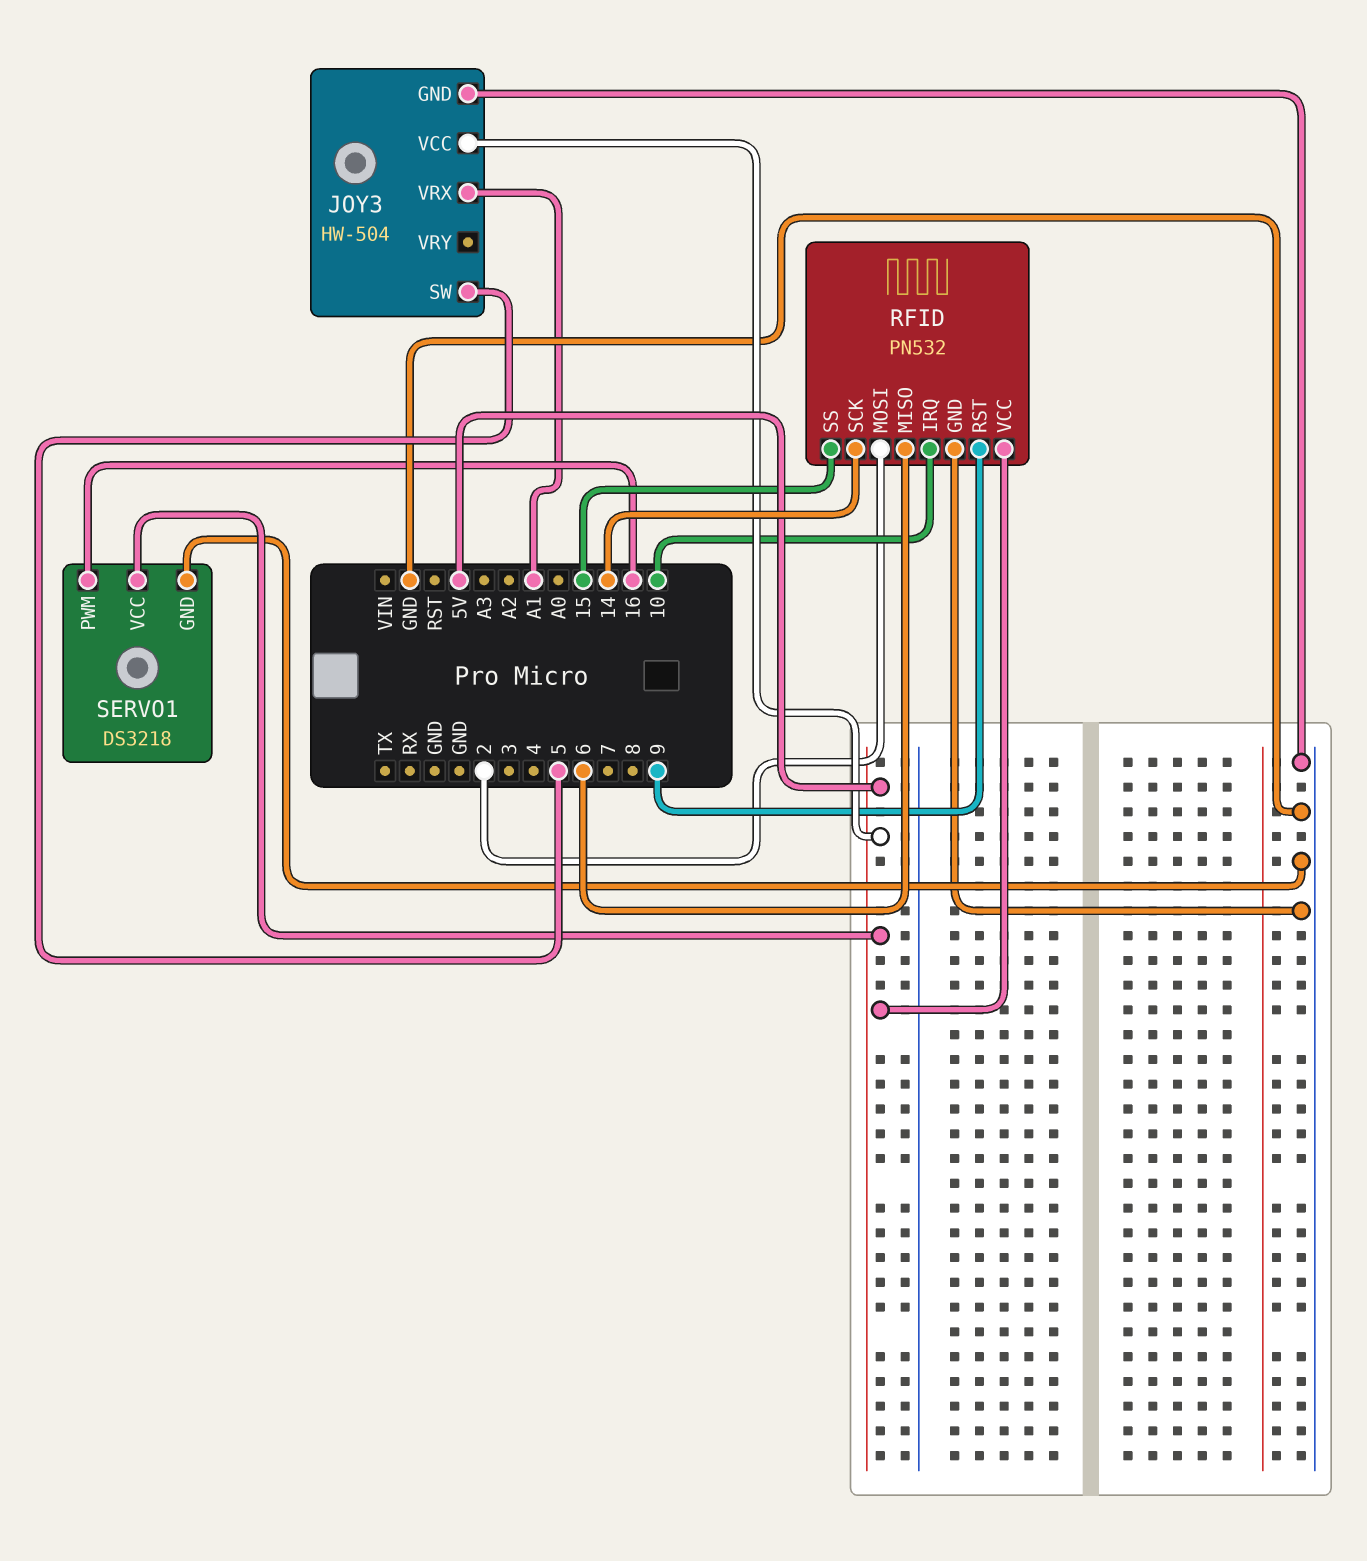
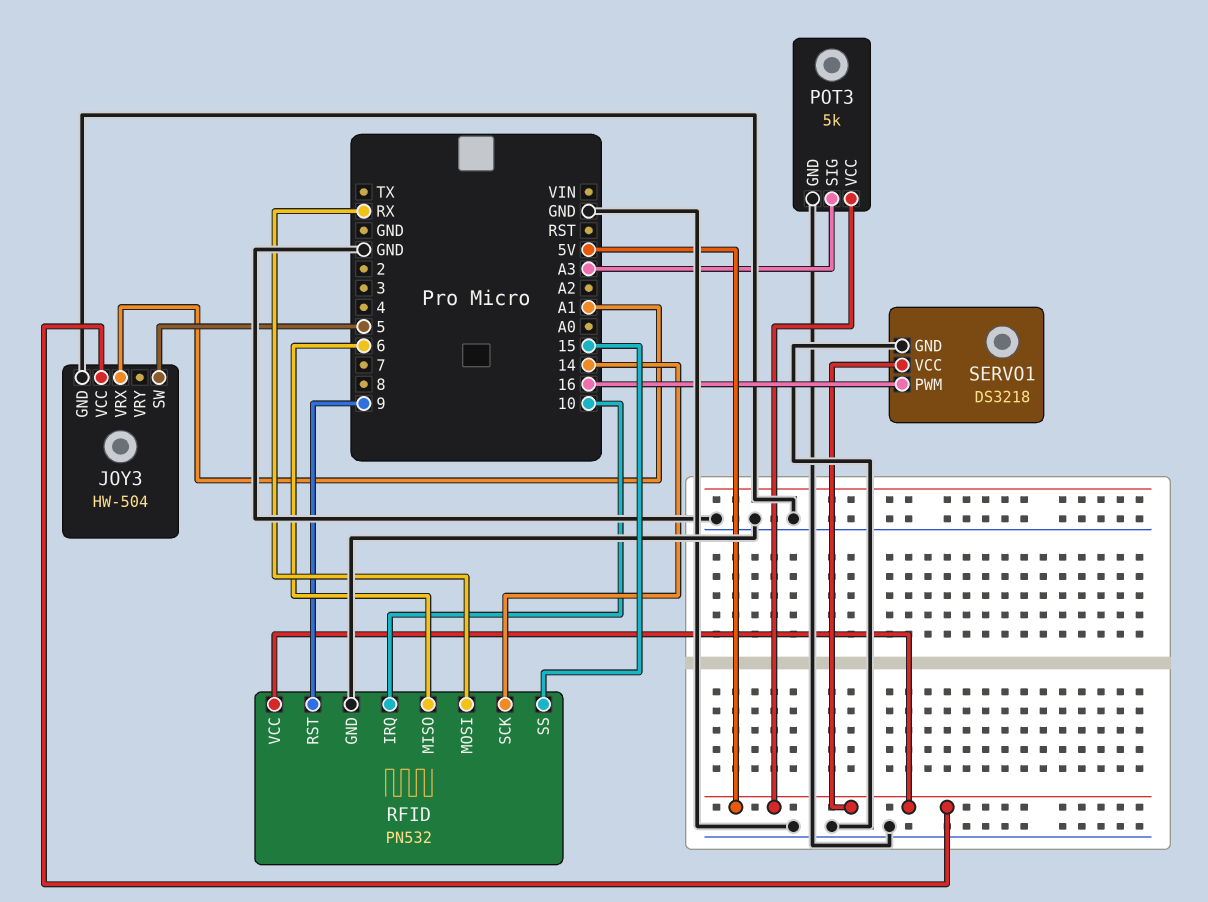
POT3: none -> 5k
POT3 pin GND: none -> GND
POT3 pin SIG: none -> A3
POT3 pin VCC: none -> 5V
RFID pin MOSI: 2 -> RX

